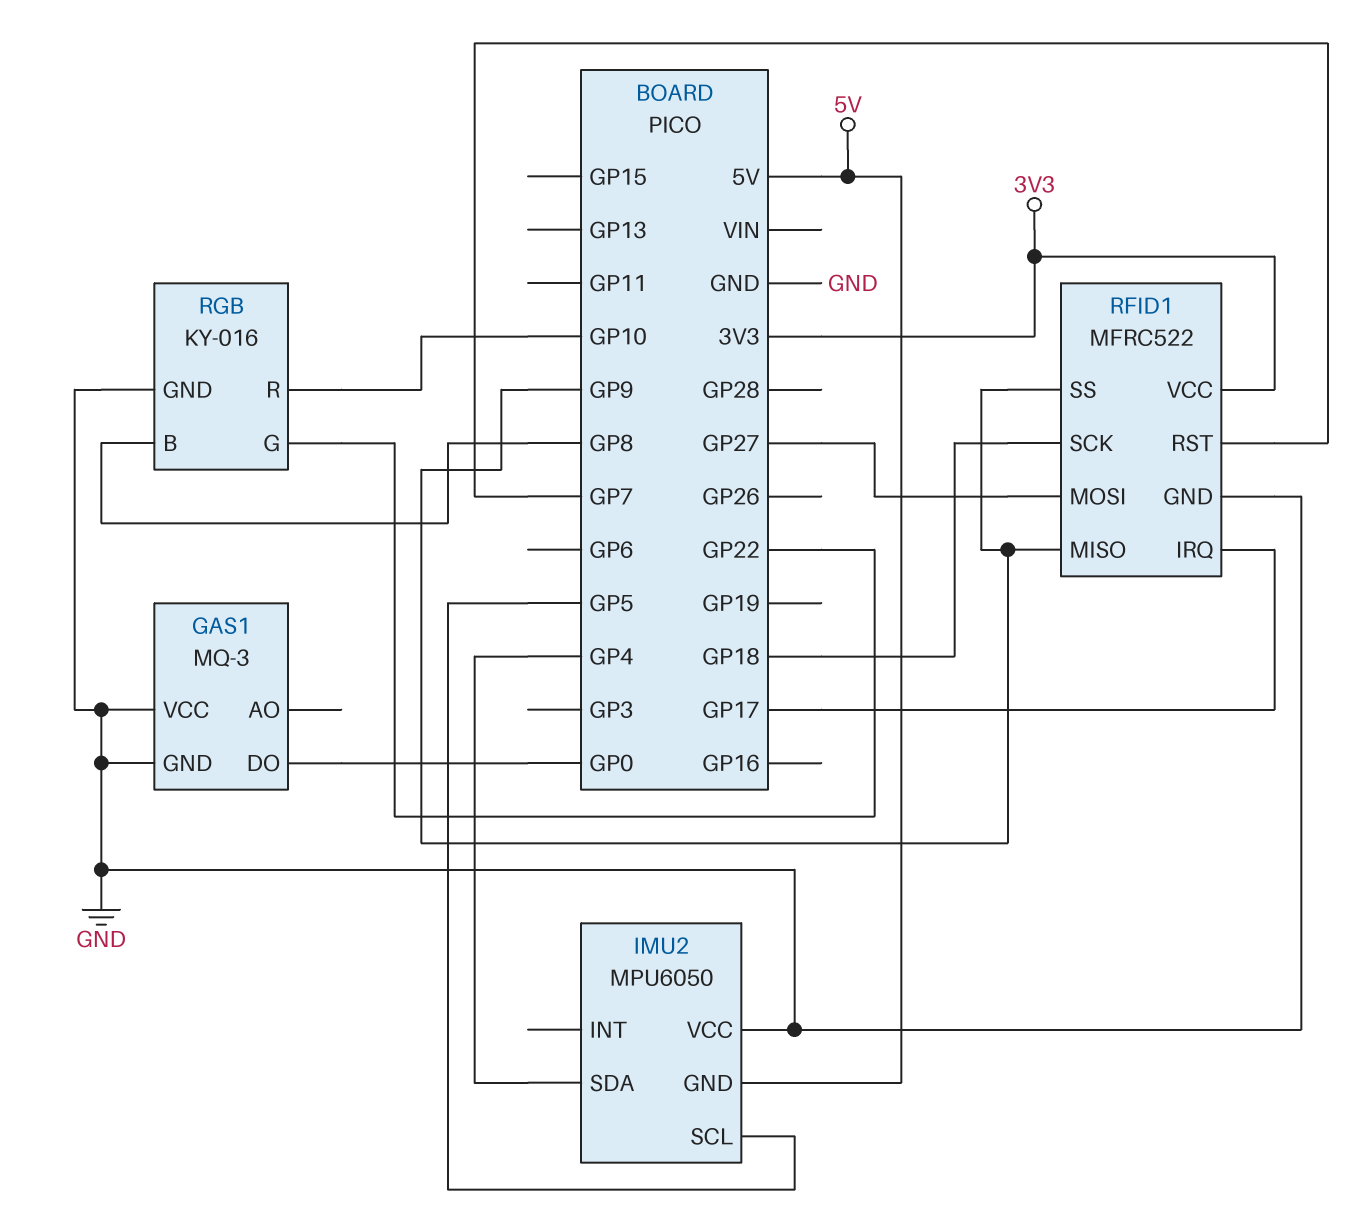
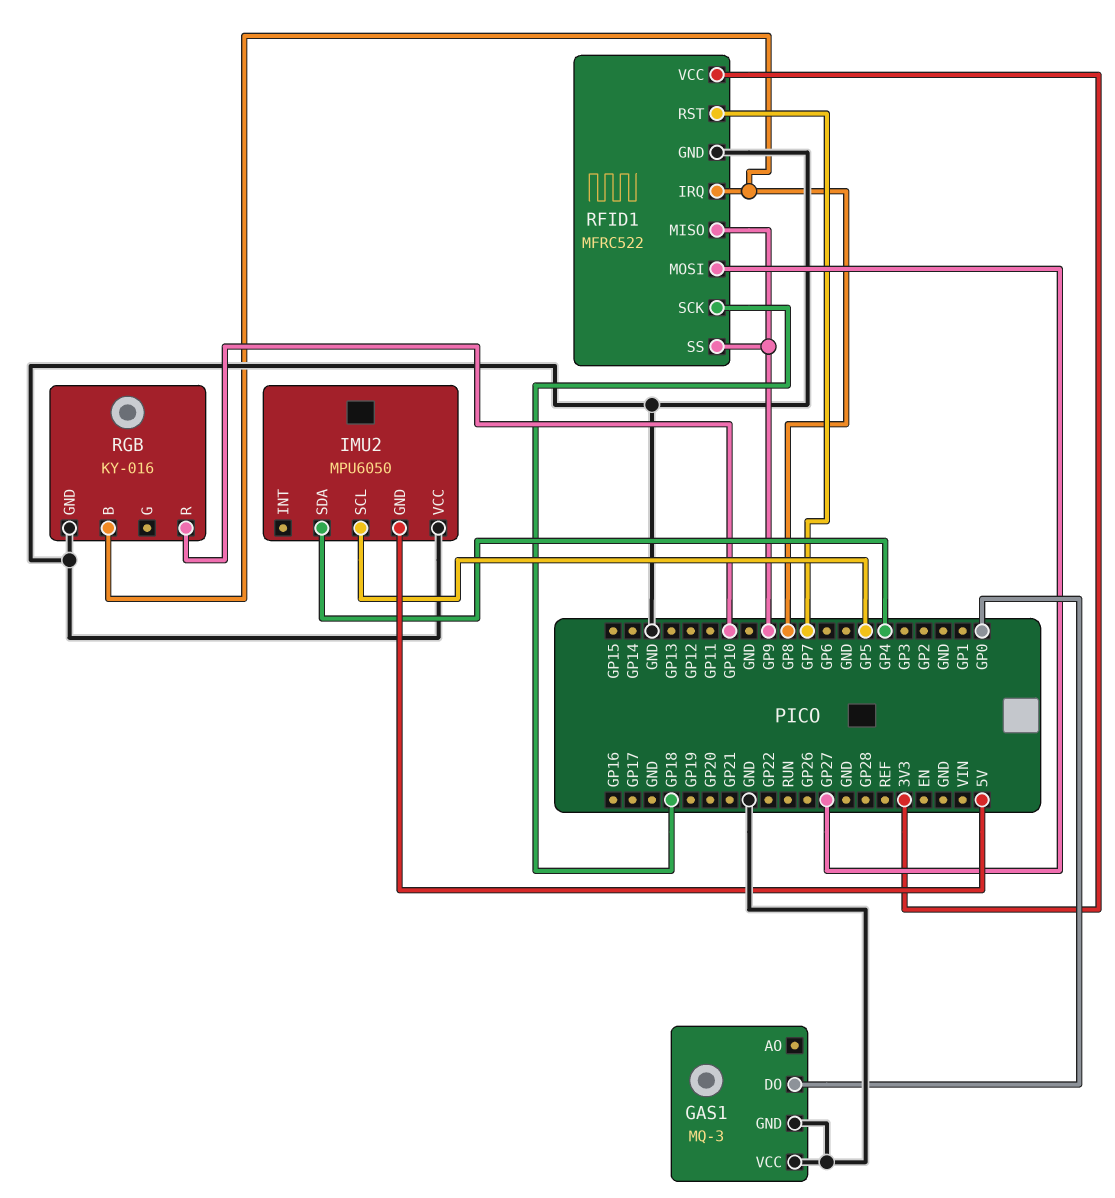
RFID1 pin IRQ: GP17 -> GP8
RGB pin G: GP22 -> none

